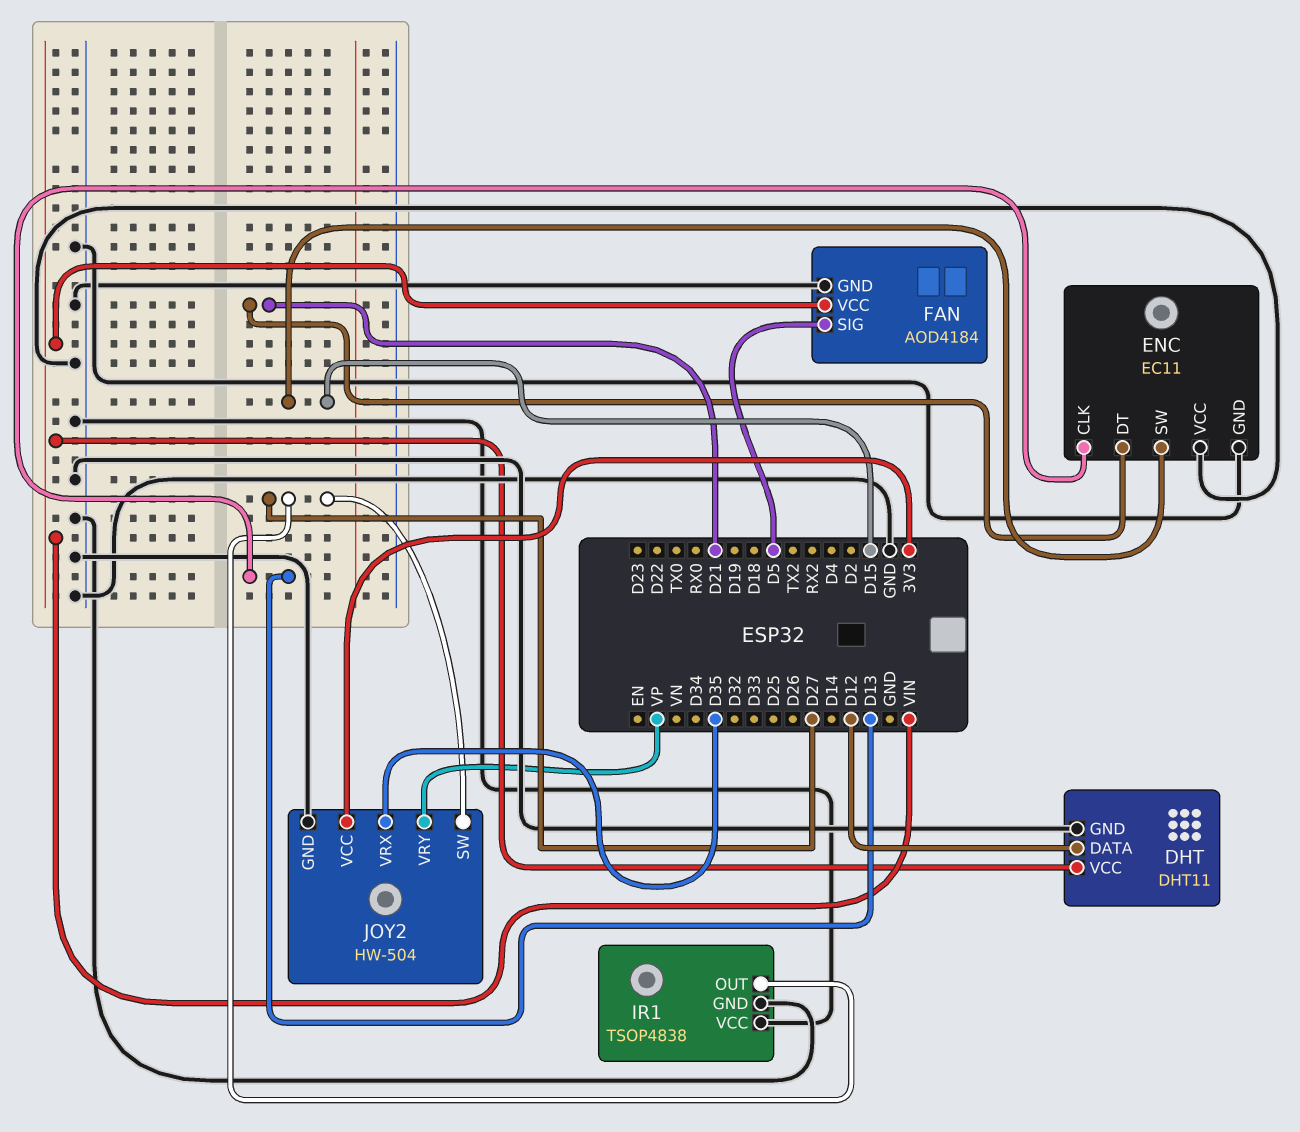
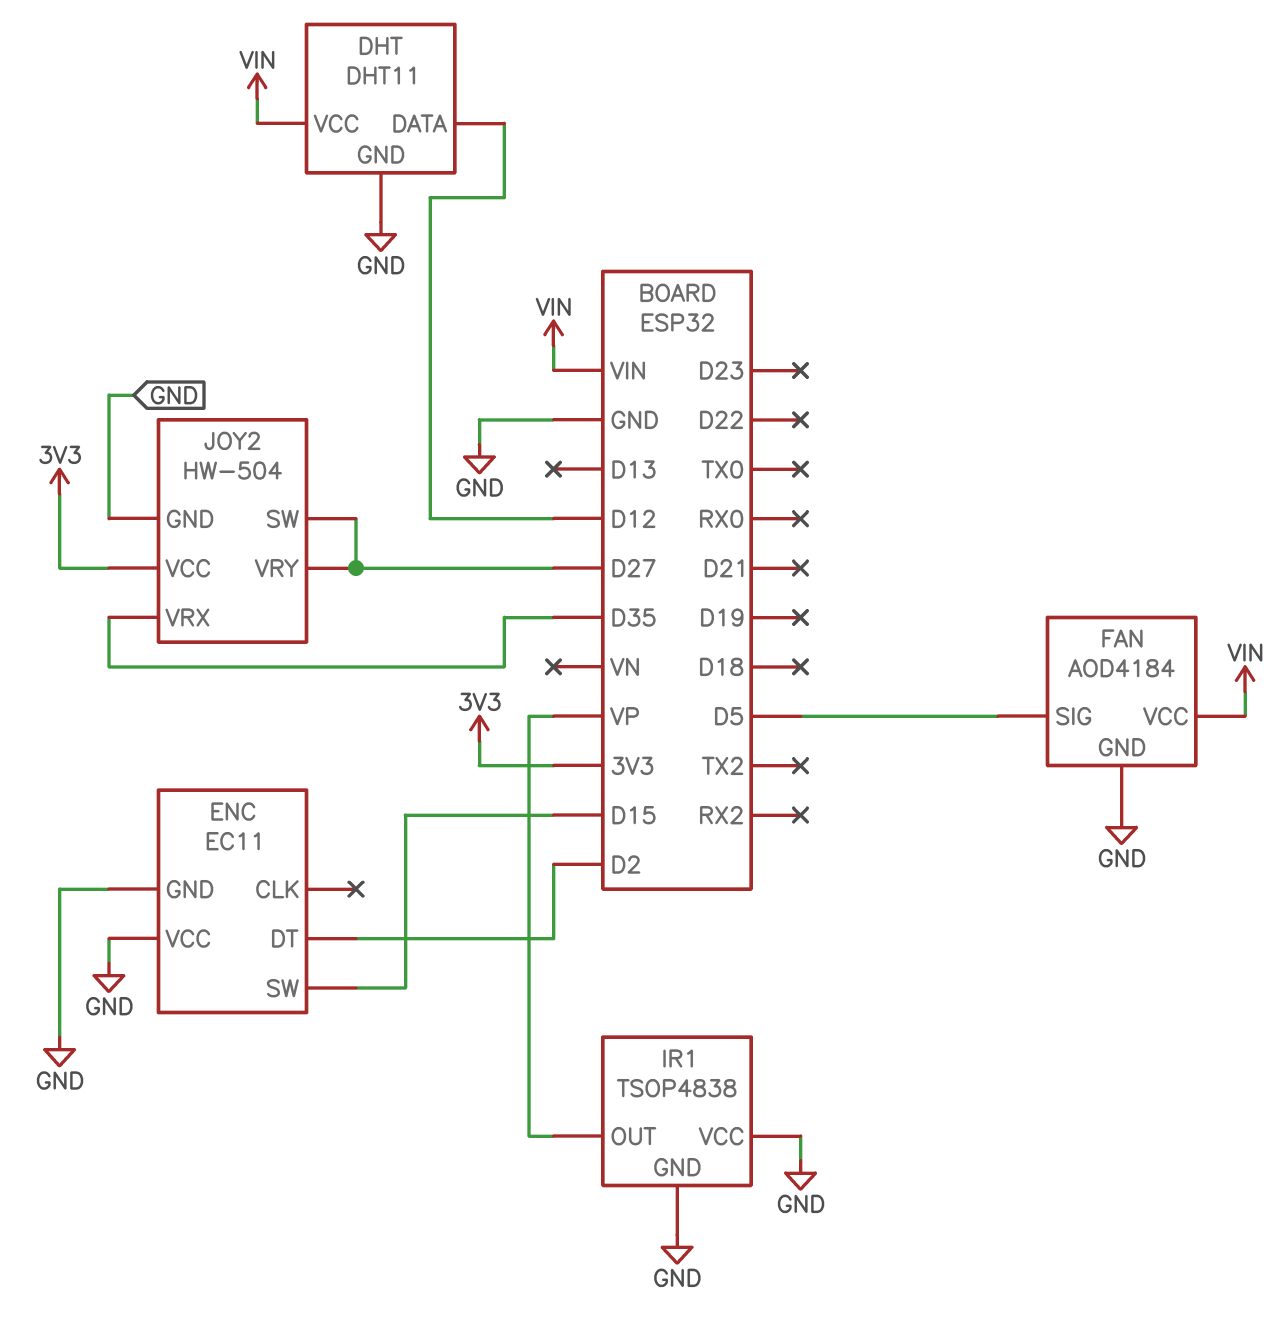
ENC pin CLK: D13 -> none
ENC pin DT: D21 -> D2
IR1 pin OUT: D27 -> VP
JOY2 pin VRY: VP -> D27

